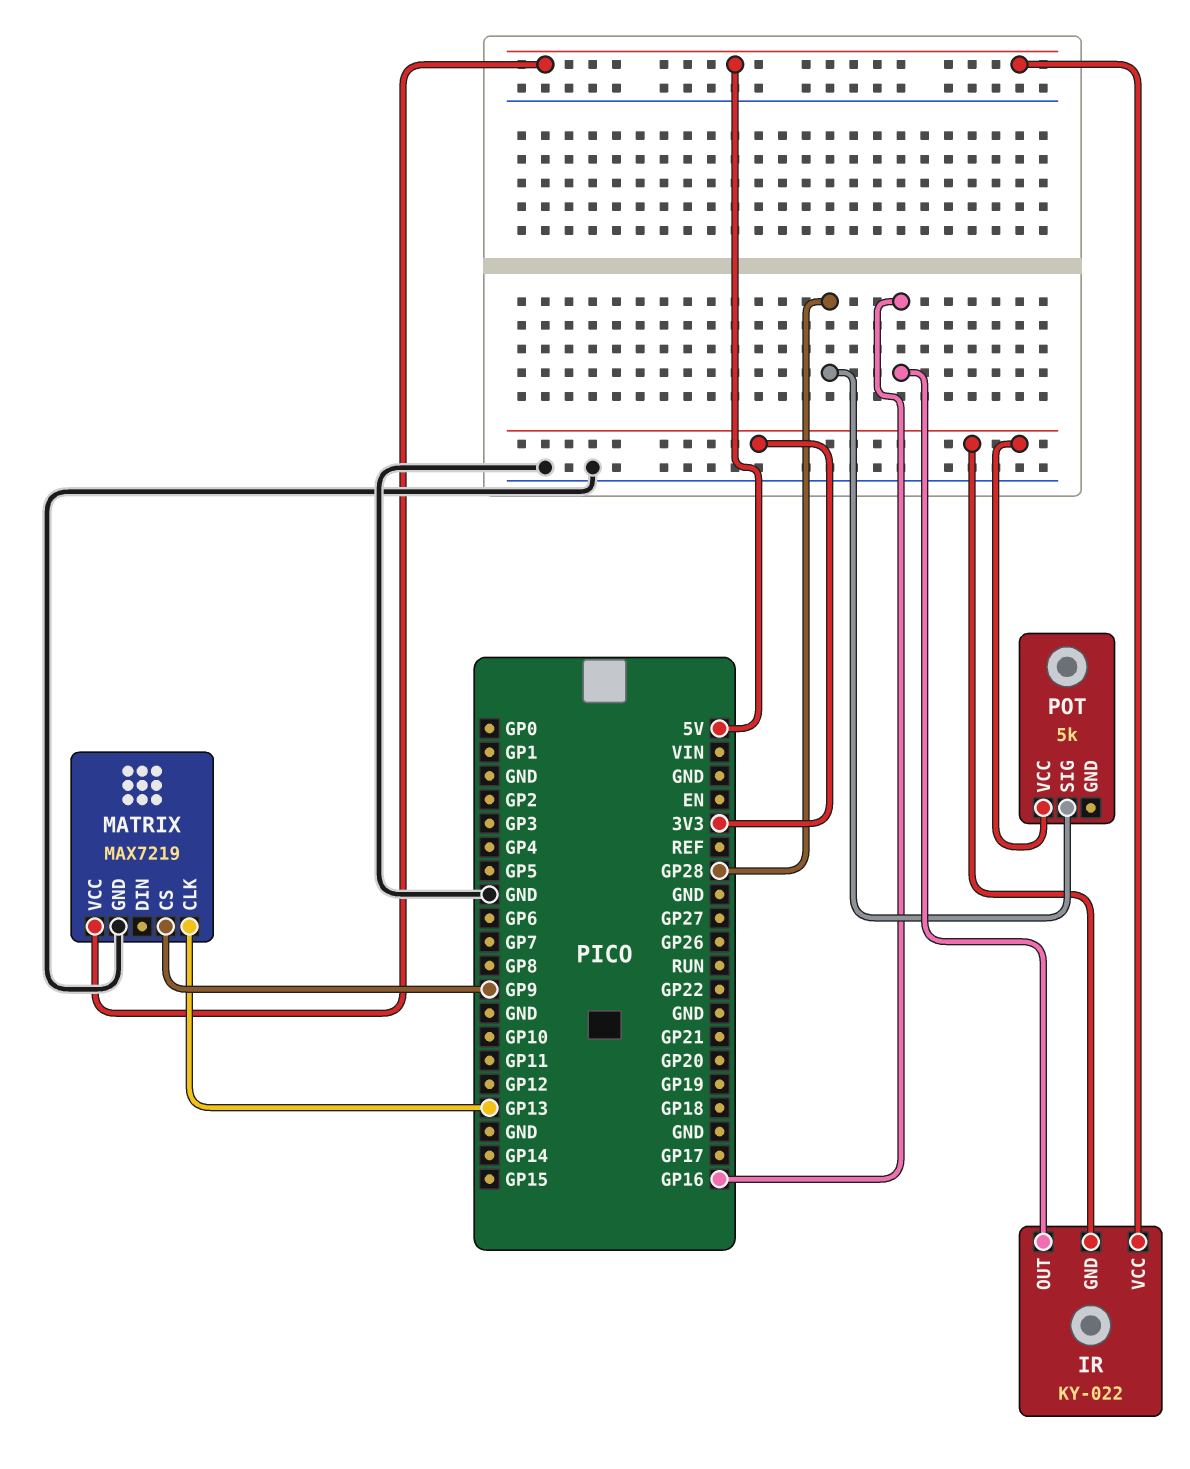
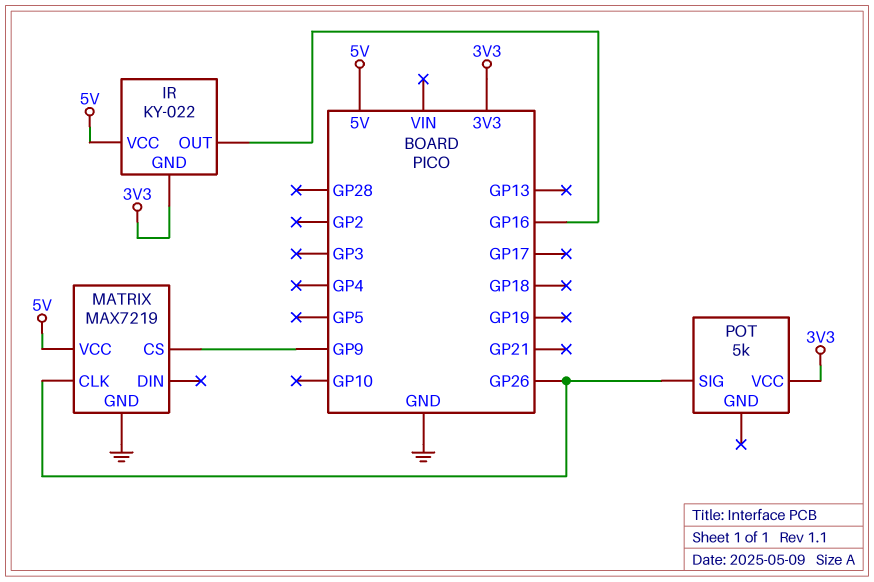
MATRIX pin CLK: GP13 -> GP26
POT pin SIG: GP28 -> GP26

